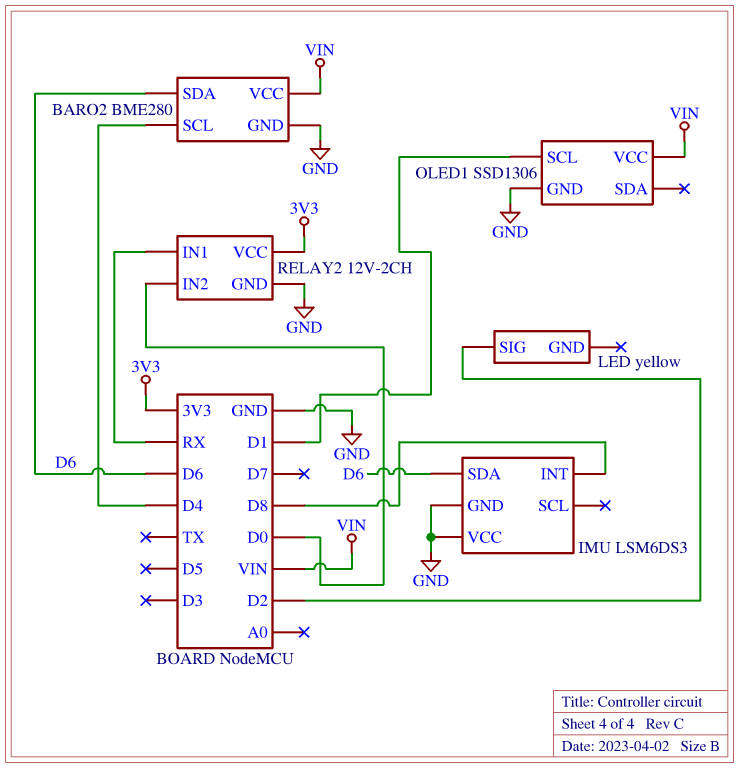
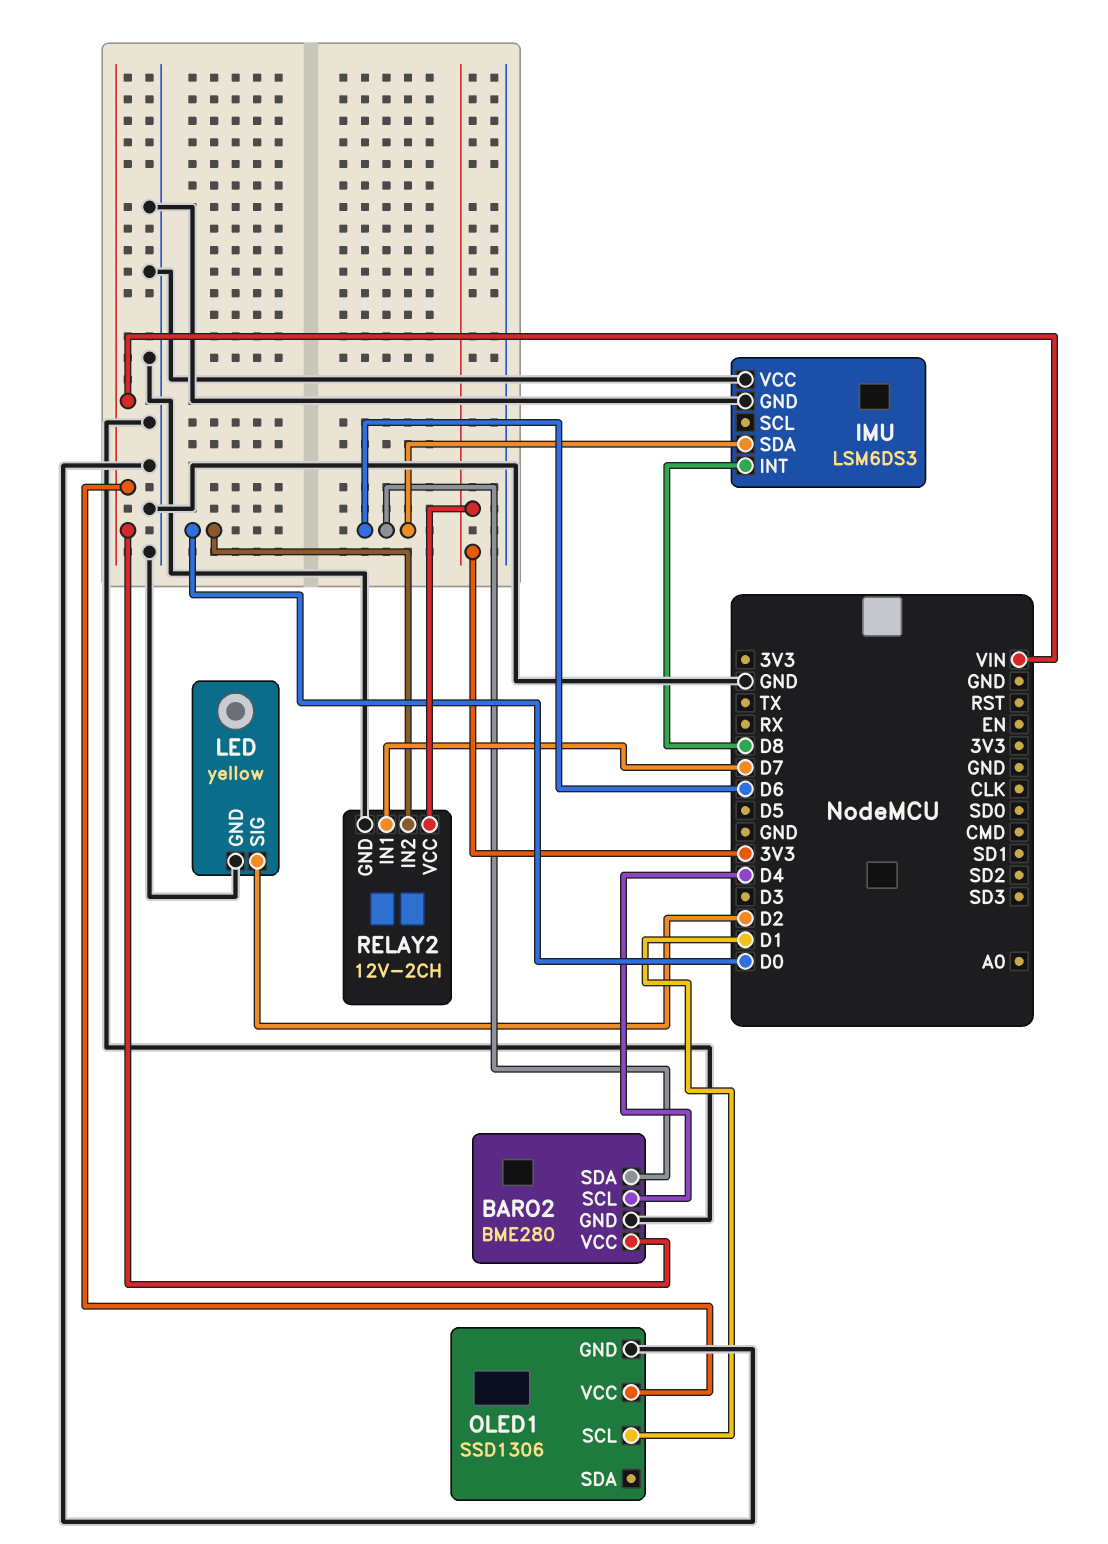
LED pin GND: none -> GND
RELAY2 pin IN1: RX -> D7

